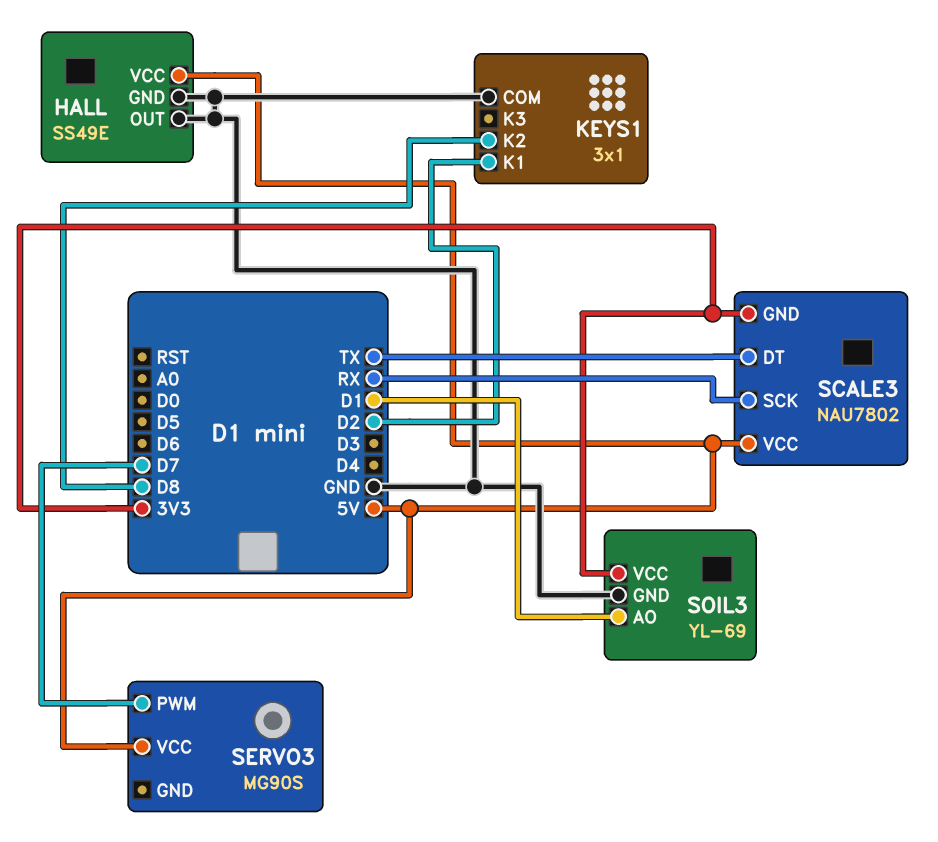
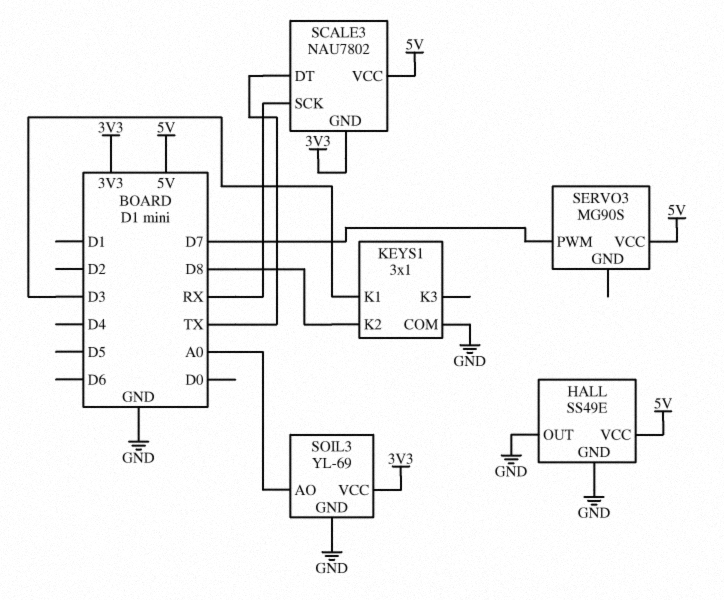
KEYS1 pin K1: D2 -> D3
SOIL3 pin AO: D1 -> A0

